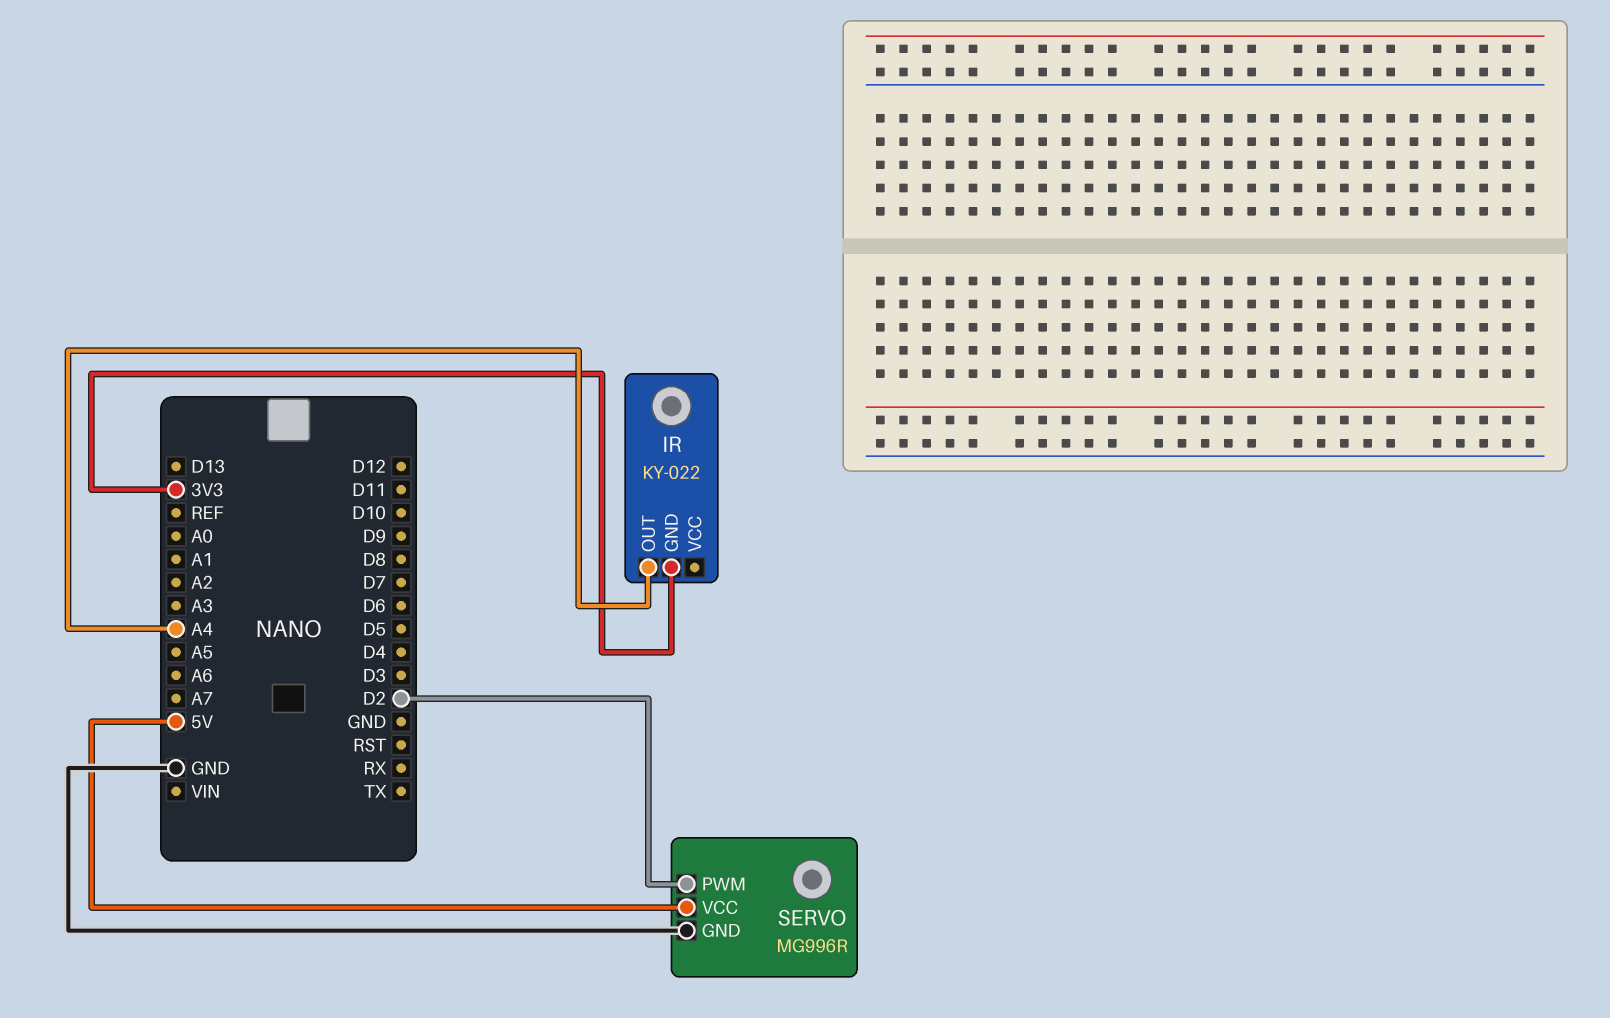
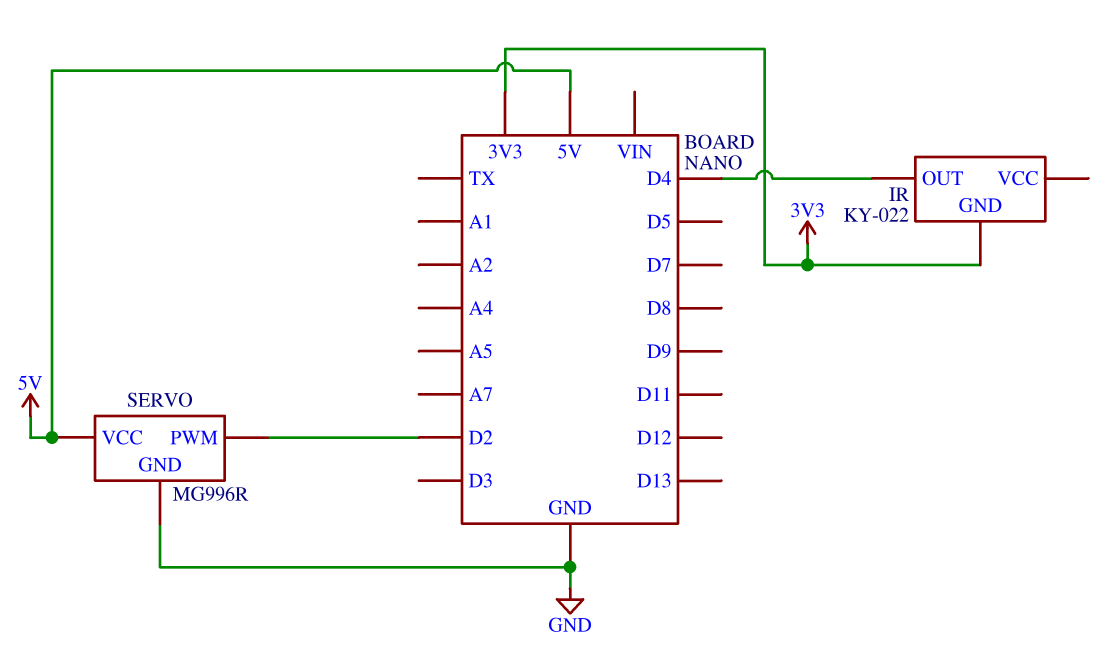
IR pin OUT: A4 -> D4

